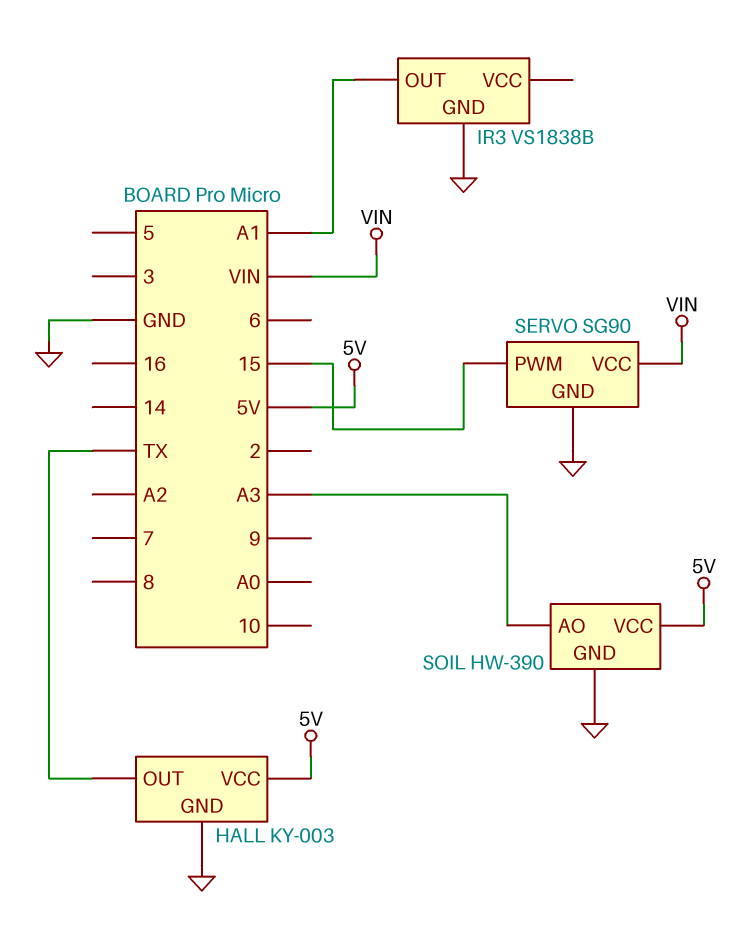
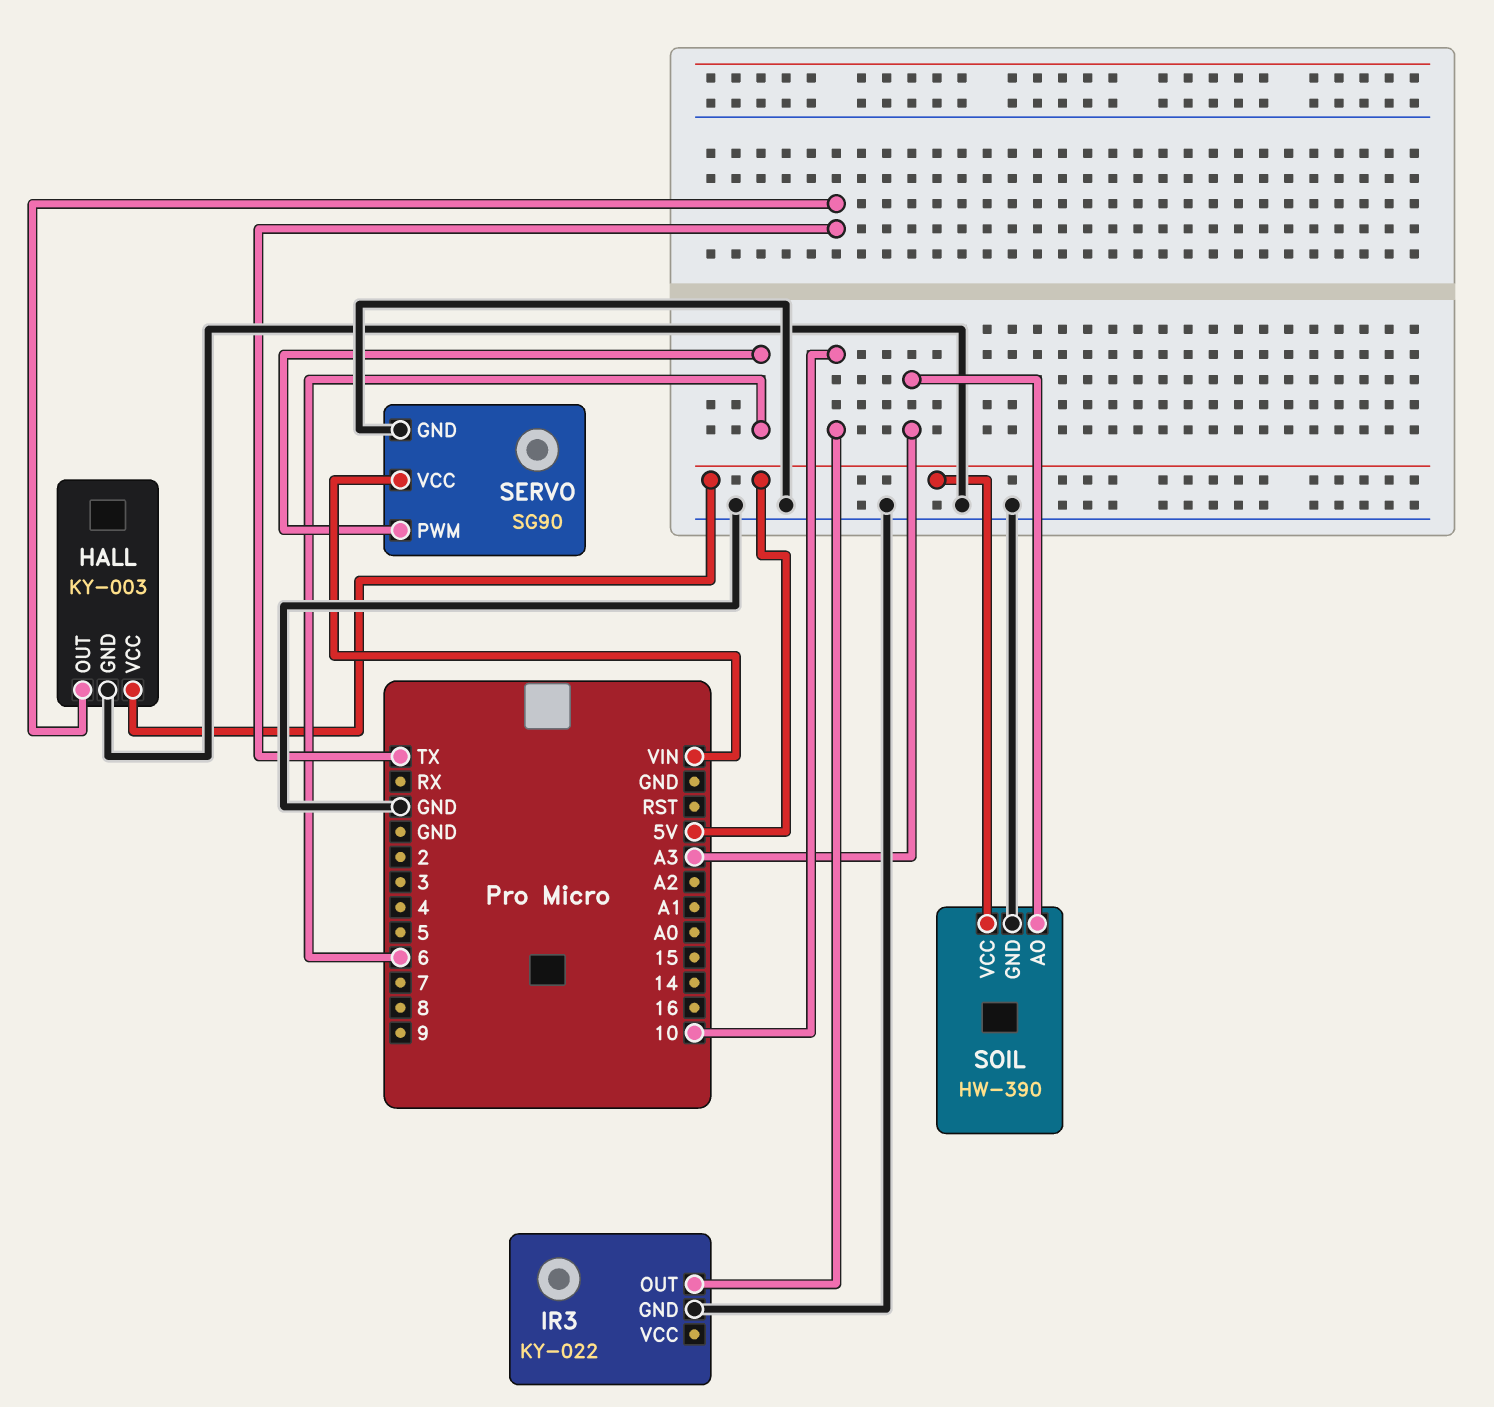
IR3: VS1838B -> KY-022
IR3 pin OUT: A1 -> 10
SERVO pin PWM: 15 -> 6

